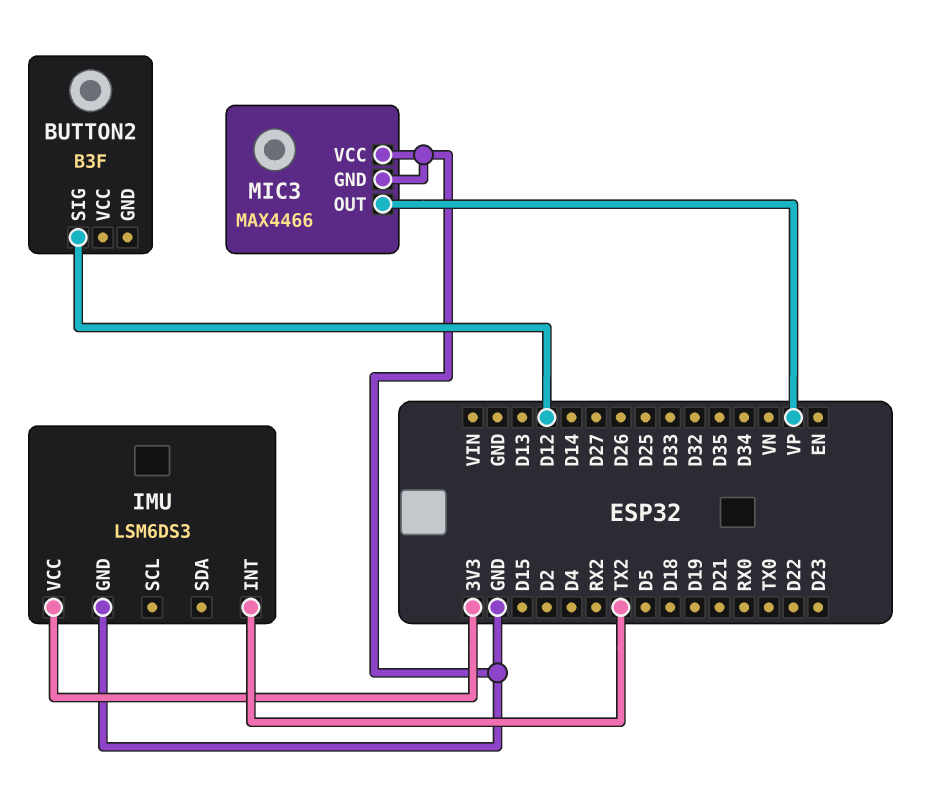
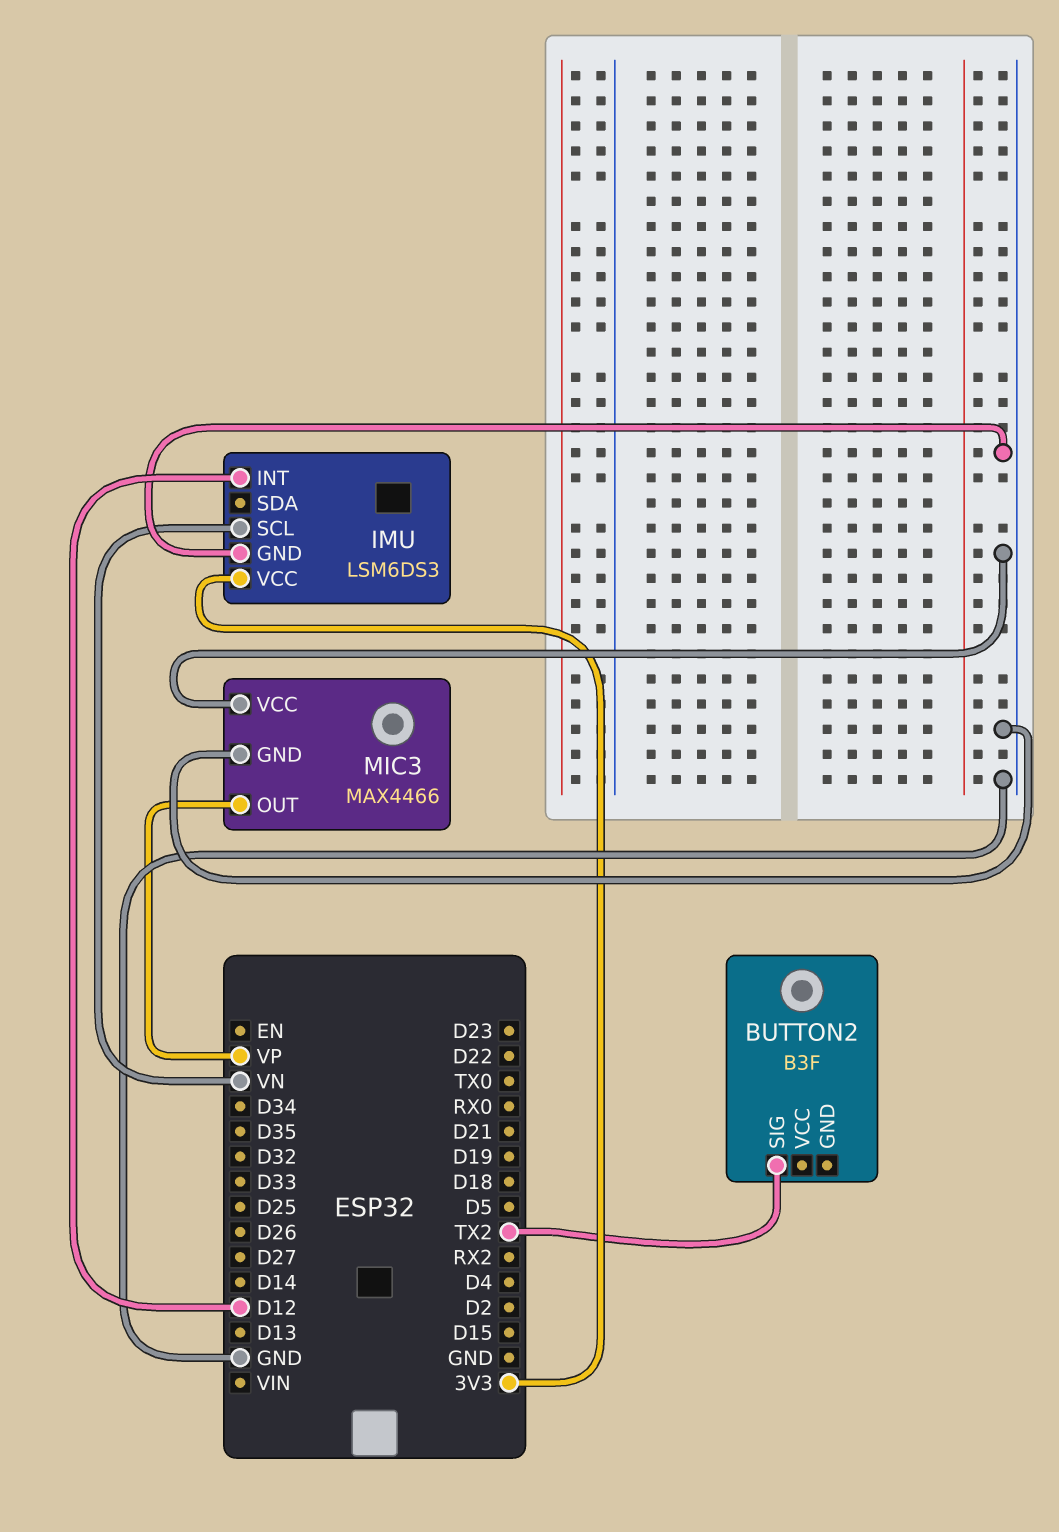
BUTTON2 pin SIG: D12 -> TX2
IMU pin INT: TX2 -> D12
IMU pin SCL: none -> VN

